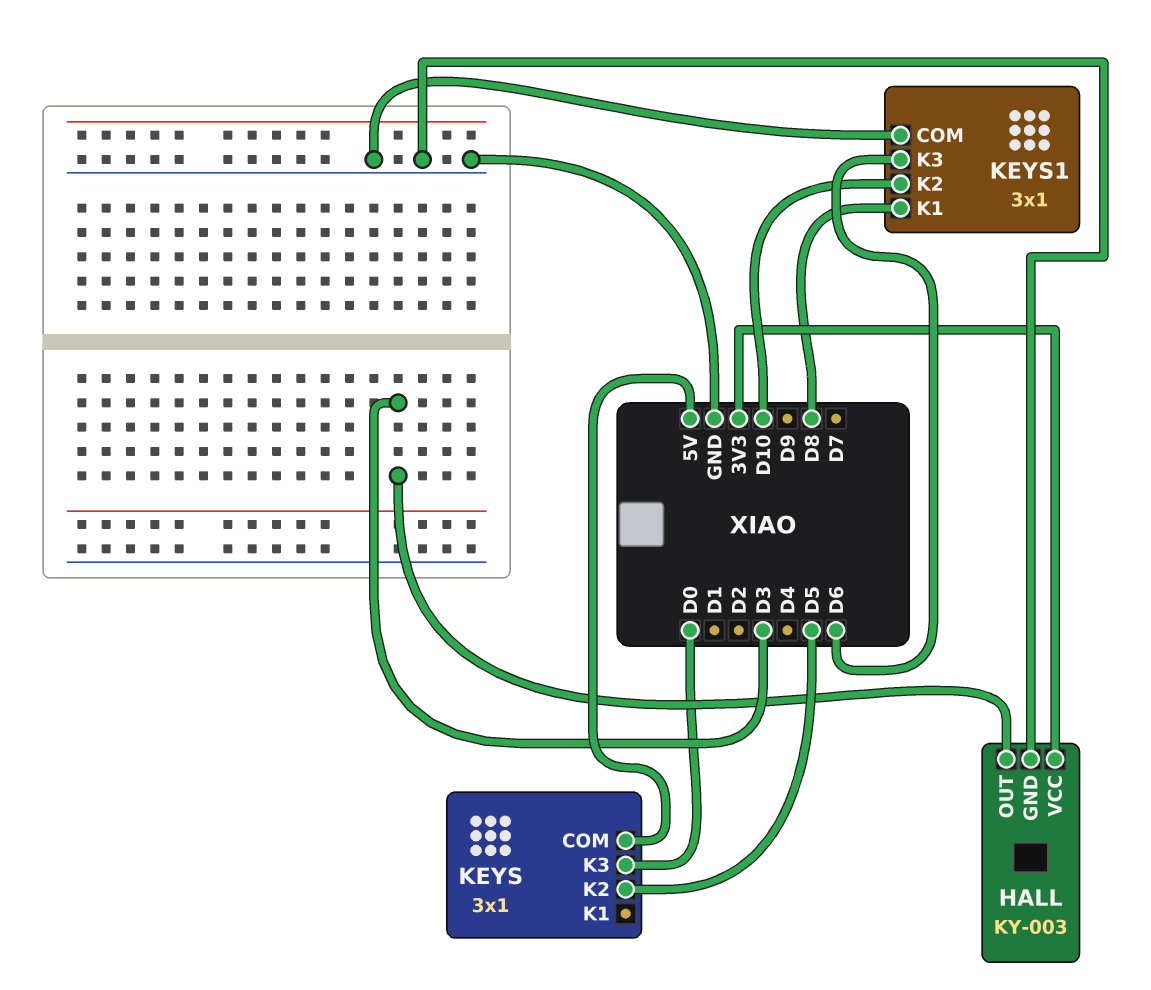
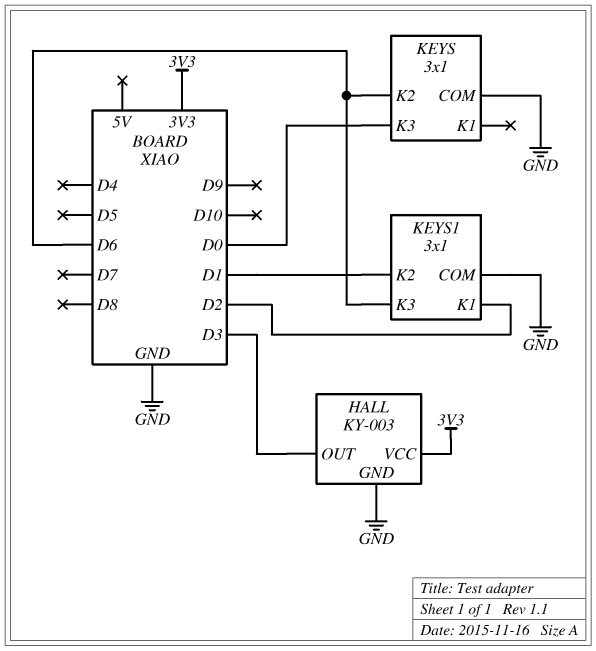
KEYS pin COM: 5V -> GND
KEYS pin K2: D5 -> D6
KEYS1 pin K1: D8 -> D2
KEYS1 pin K2: D10 -> D1

